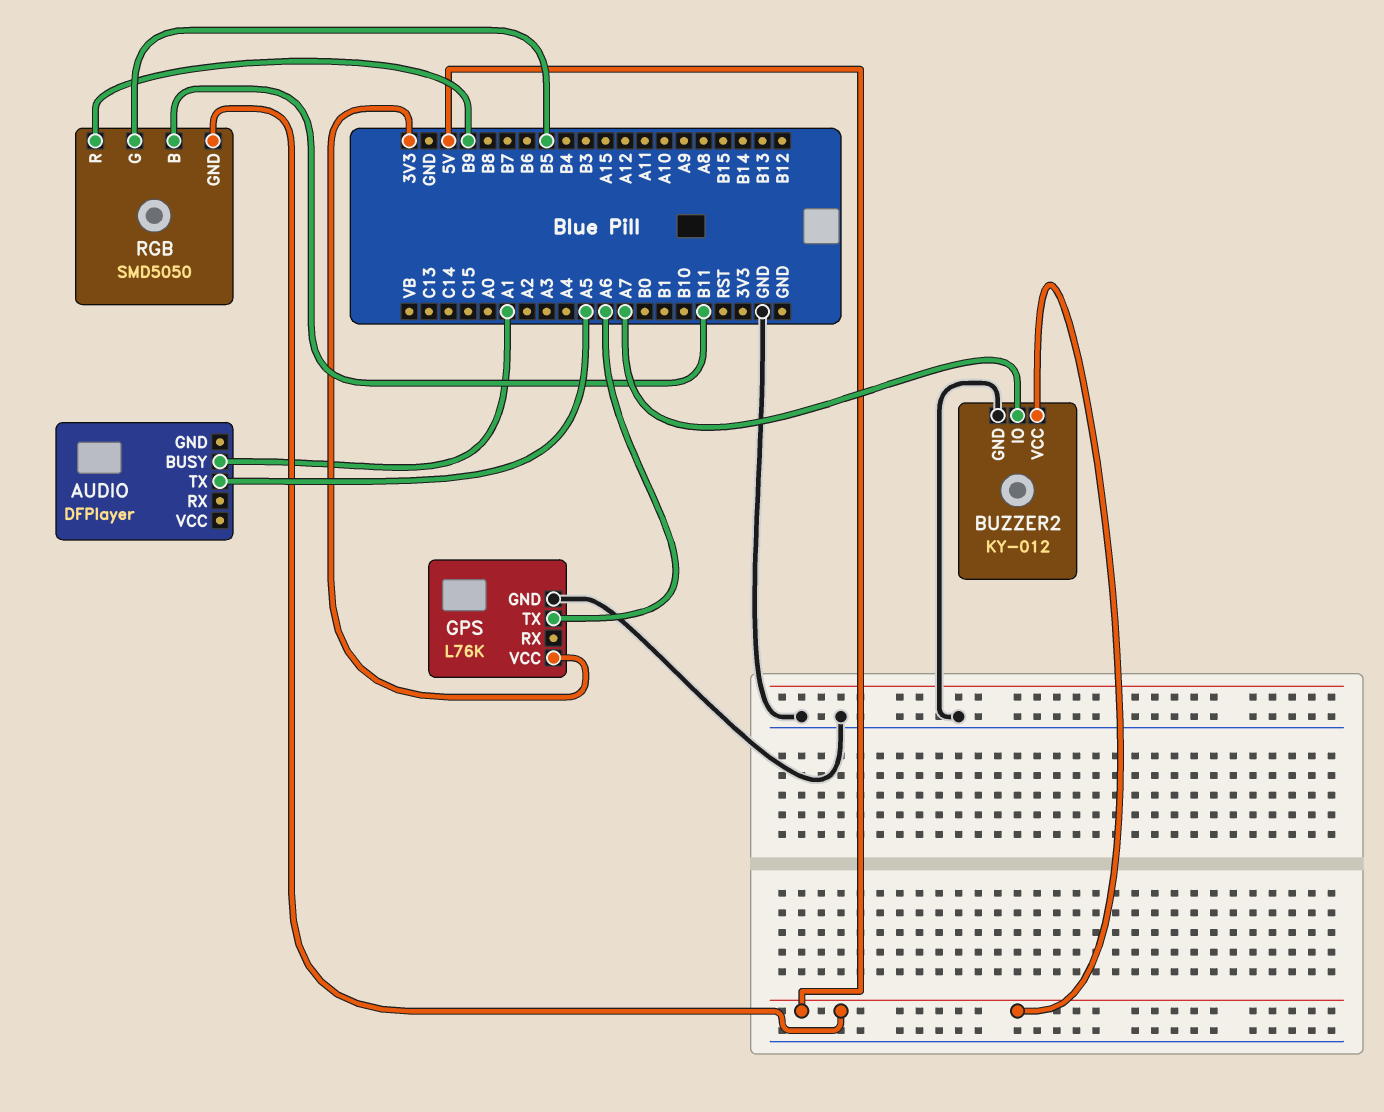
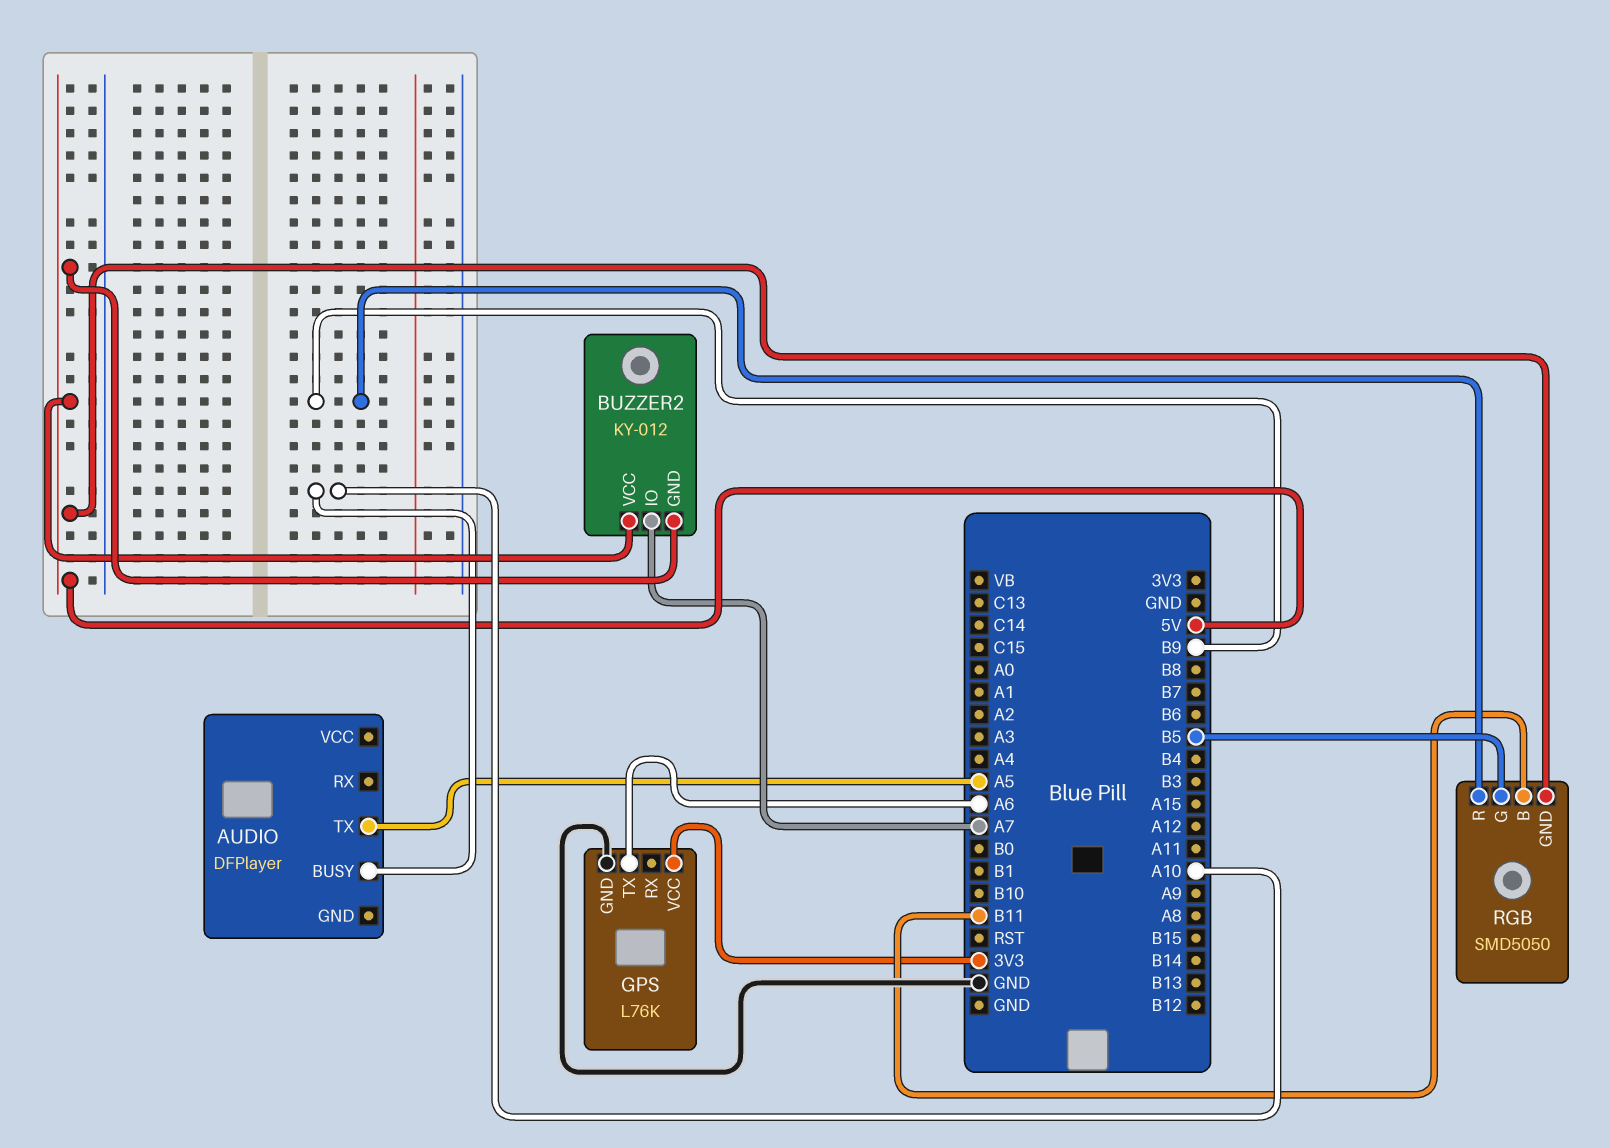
AUDIO pin BUSY: A1 -> A10
BUZZER2 pin GND: GND -> 5V

